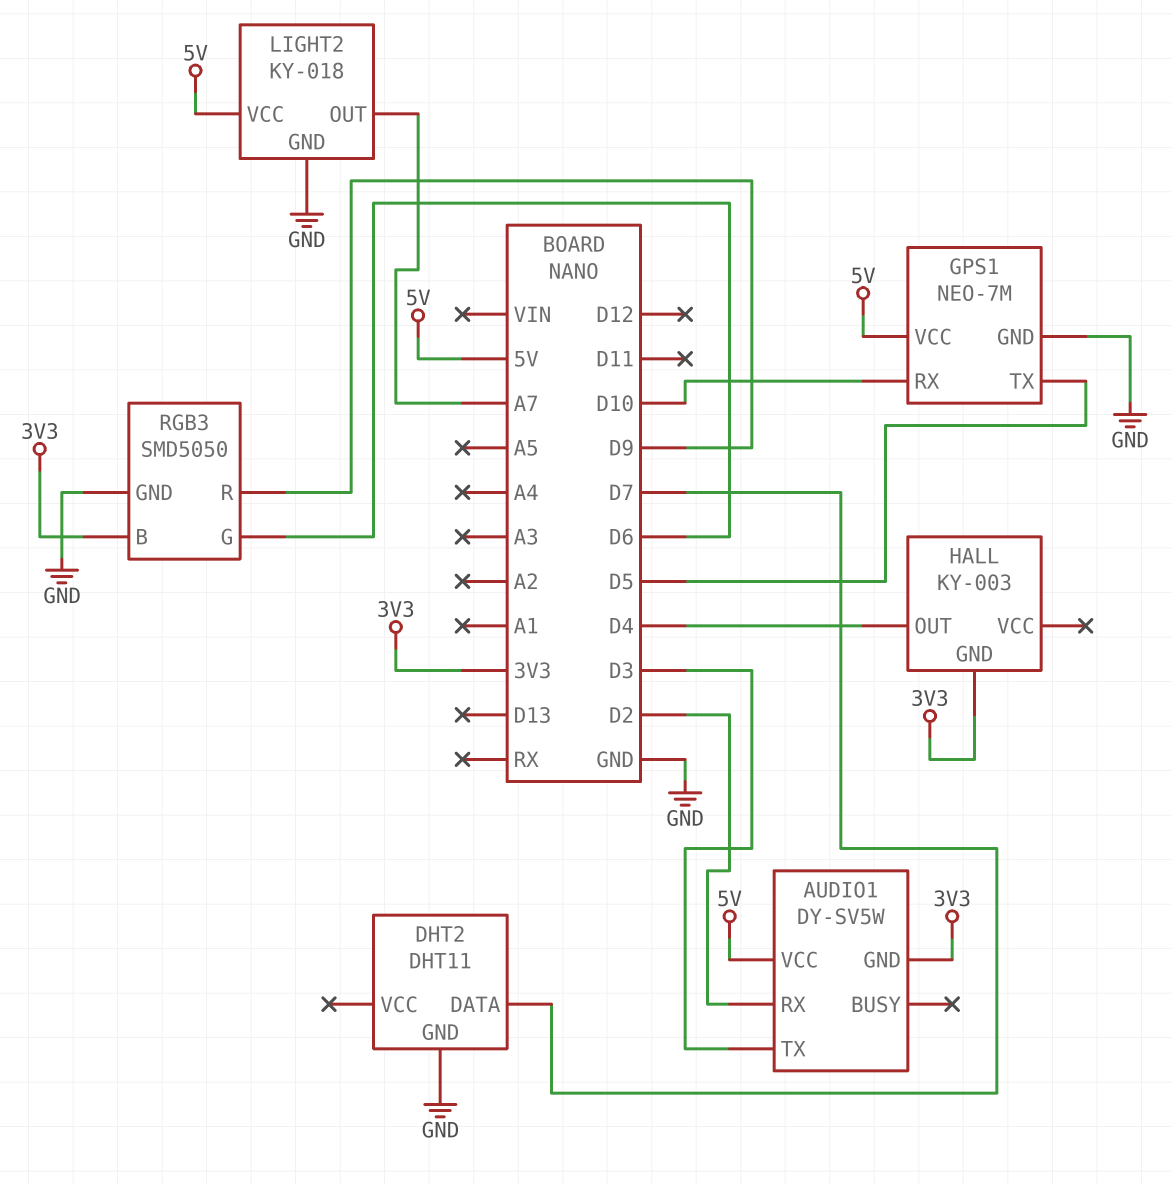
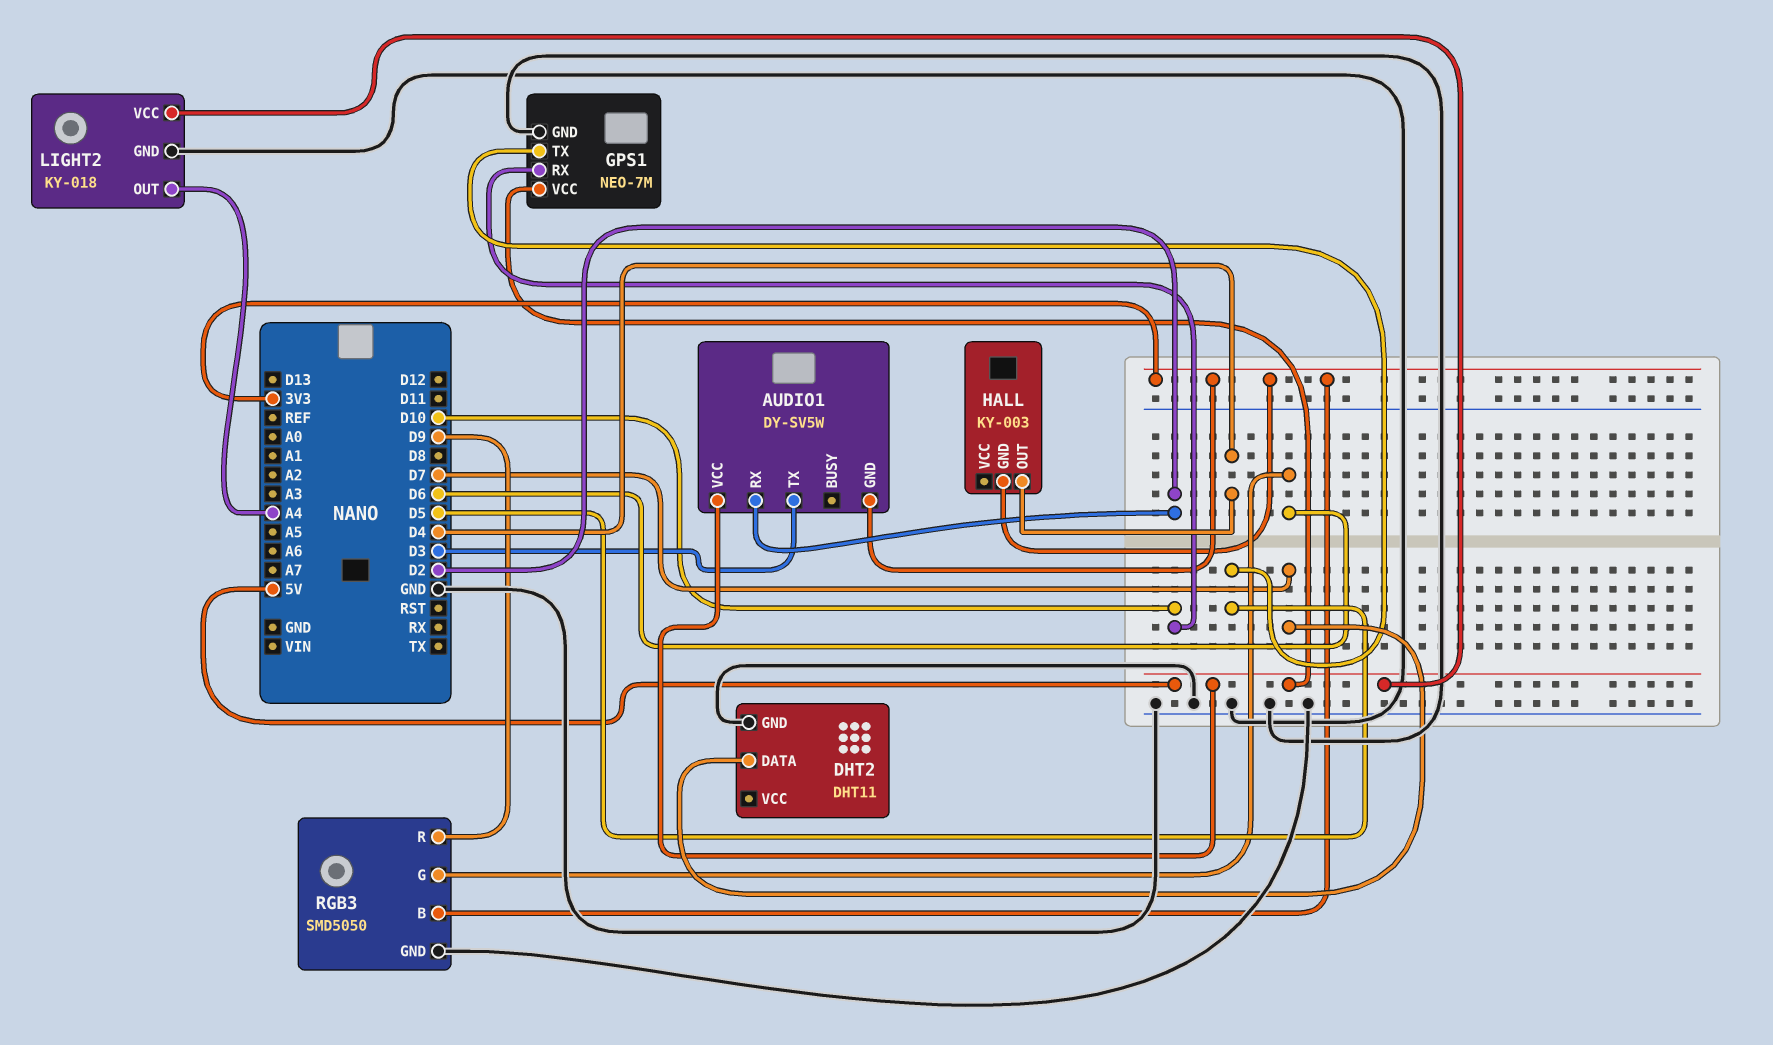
LIGHT2 pin OUT: A7 -> A4

